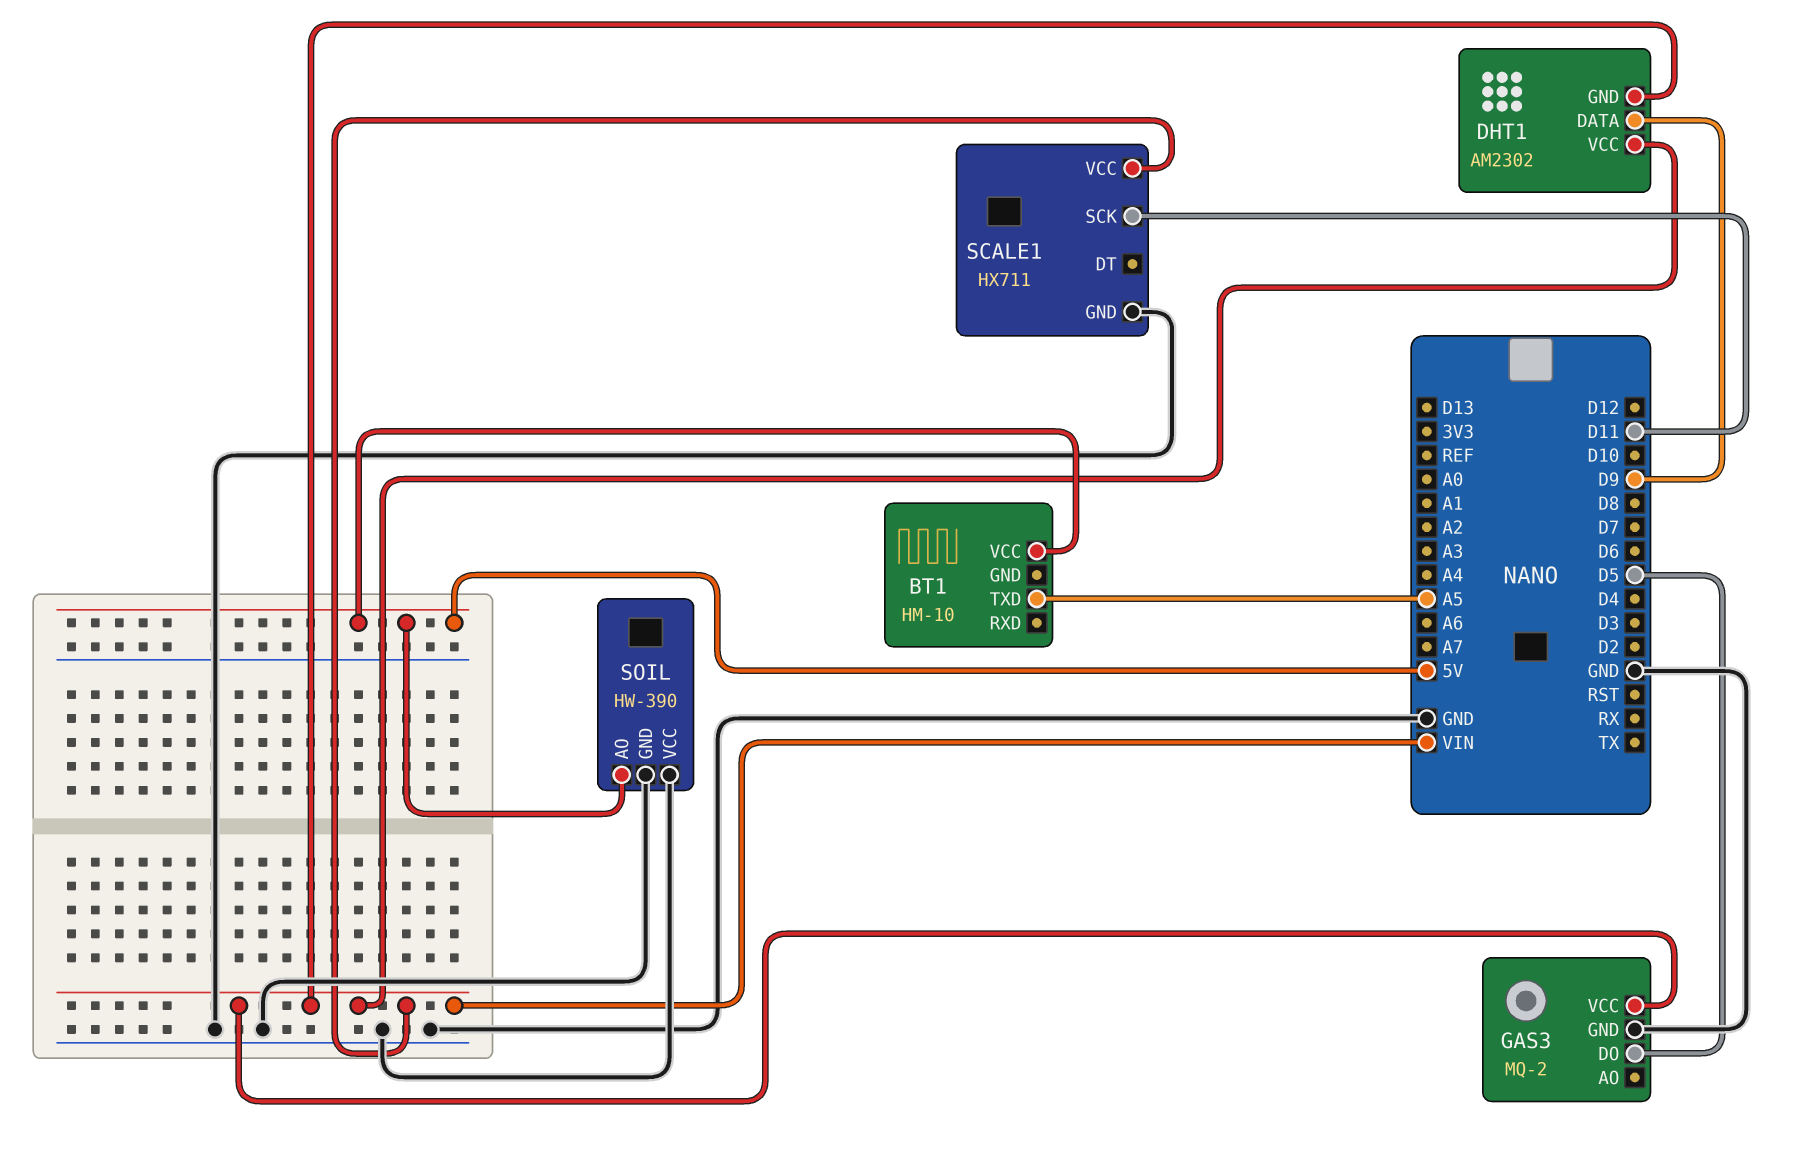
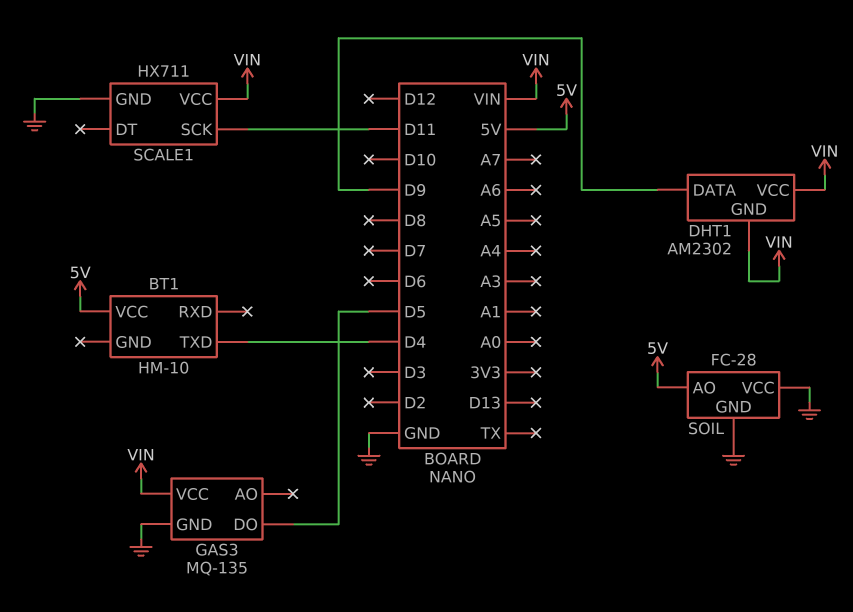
BT1 pin TXD: A5 -> D4
GAS3: MQ-2 -> MQ-135
SOIL: HW-390 -> FC-28

